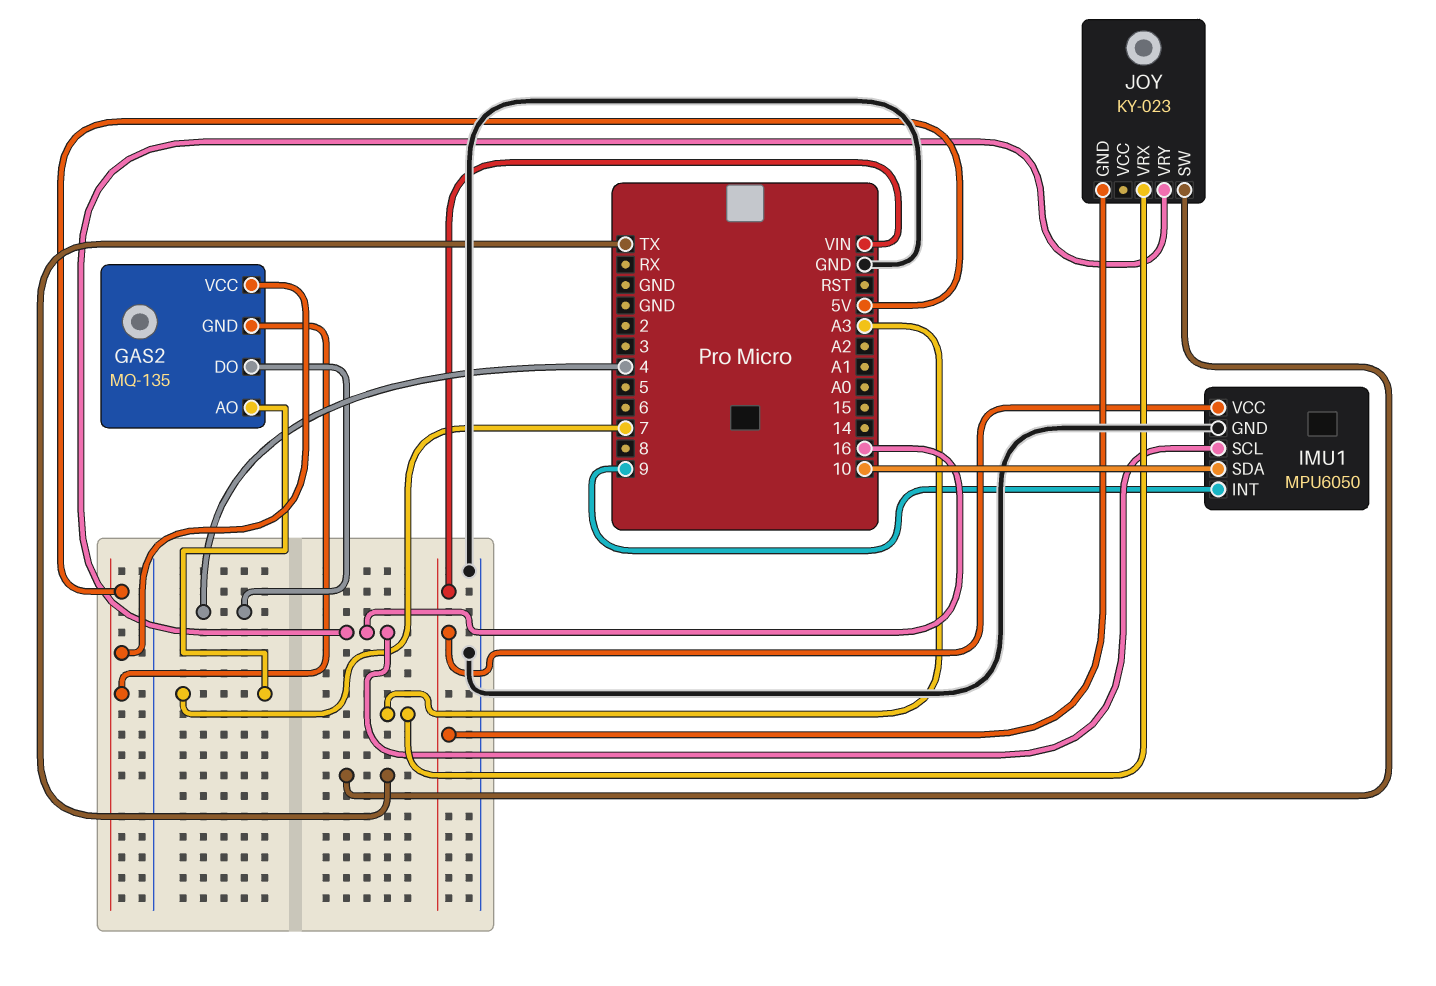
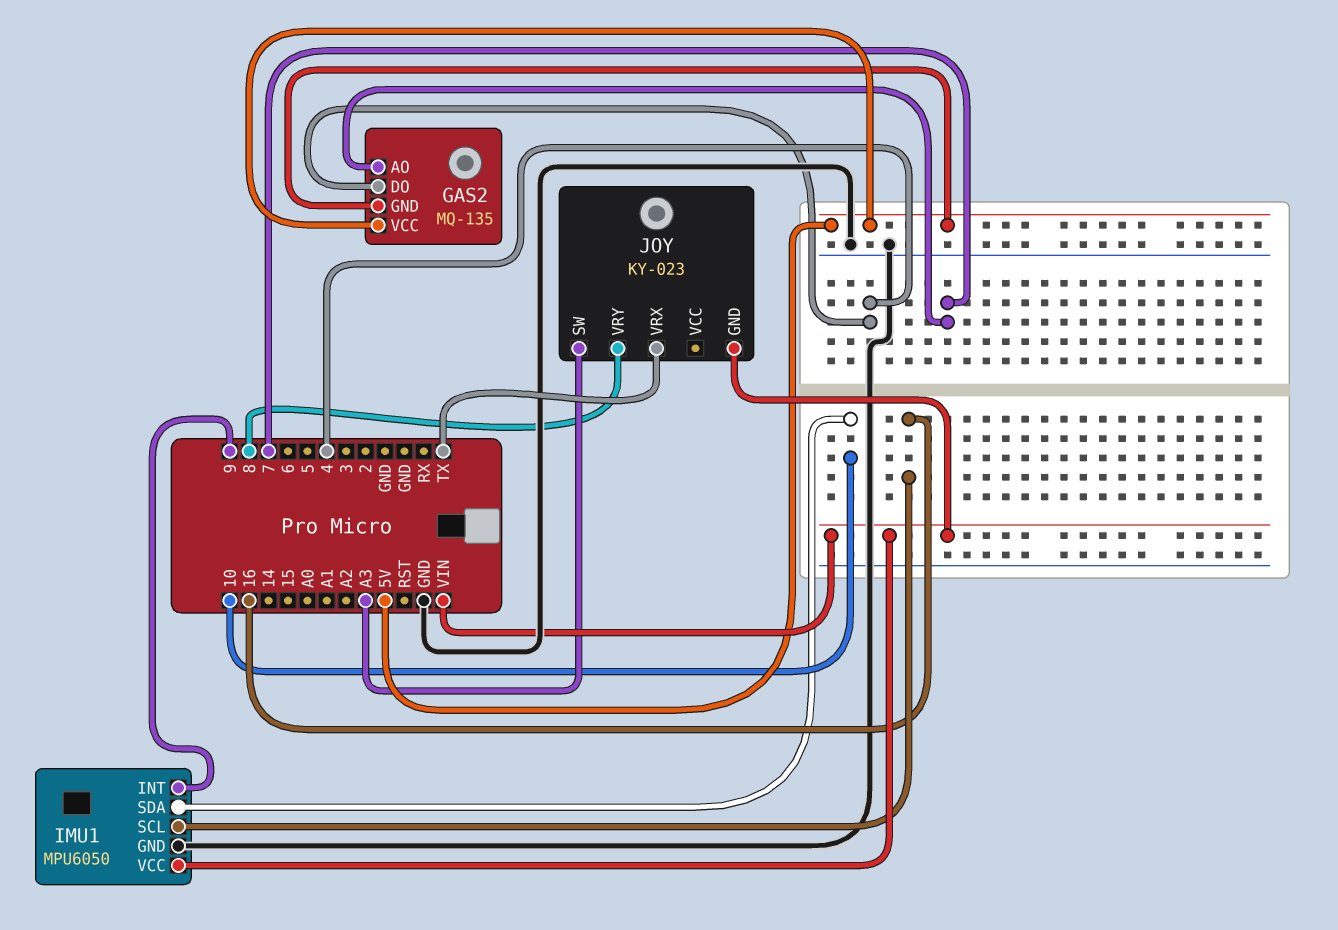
JOY pin SW: TX -> A3
JOY pin VRX: A3 -> TX
JOY pin VRY: 16 -> 8

